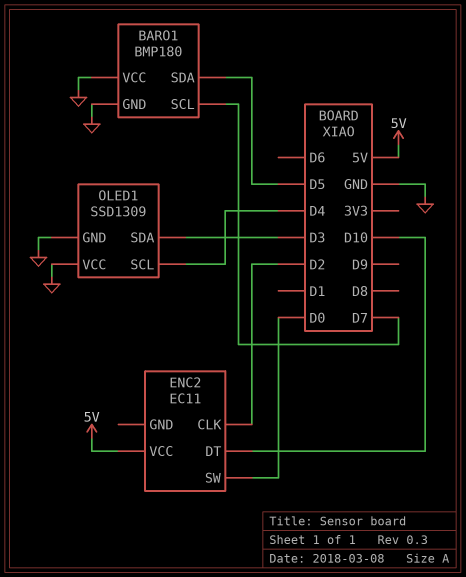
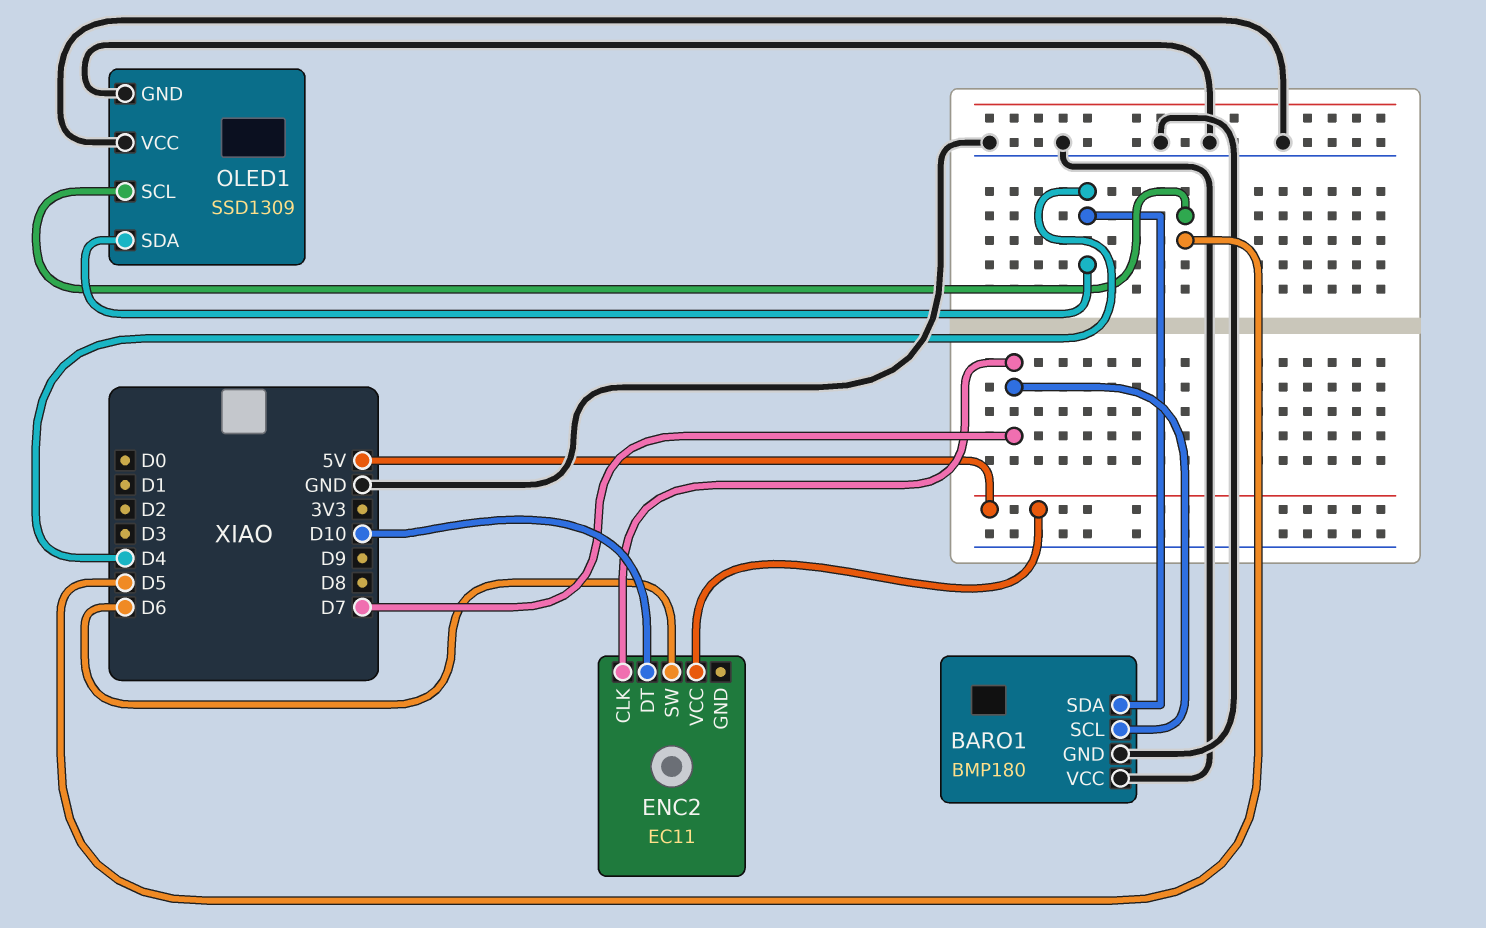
BARO1 pin SDA: D5 -> D4
ENC2 pin CLK: D2 -> D7
ENC2 pin SW: D0 -> D6
OLED1 pin SCL: D4 -> D5
OLED1 pin SDA: D3 -> D4

